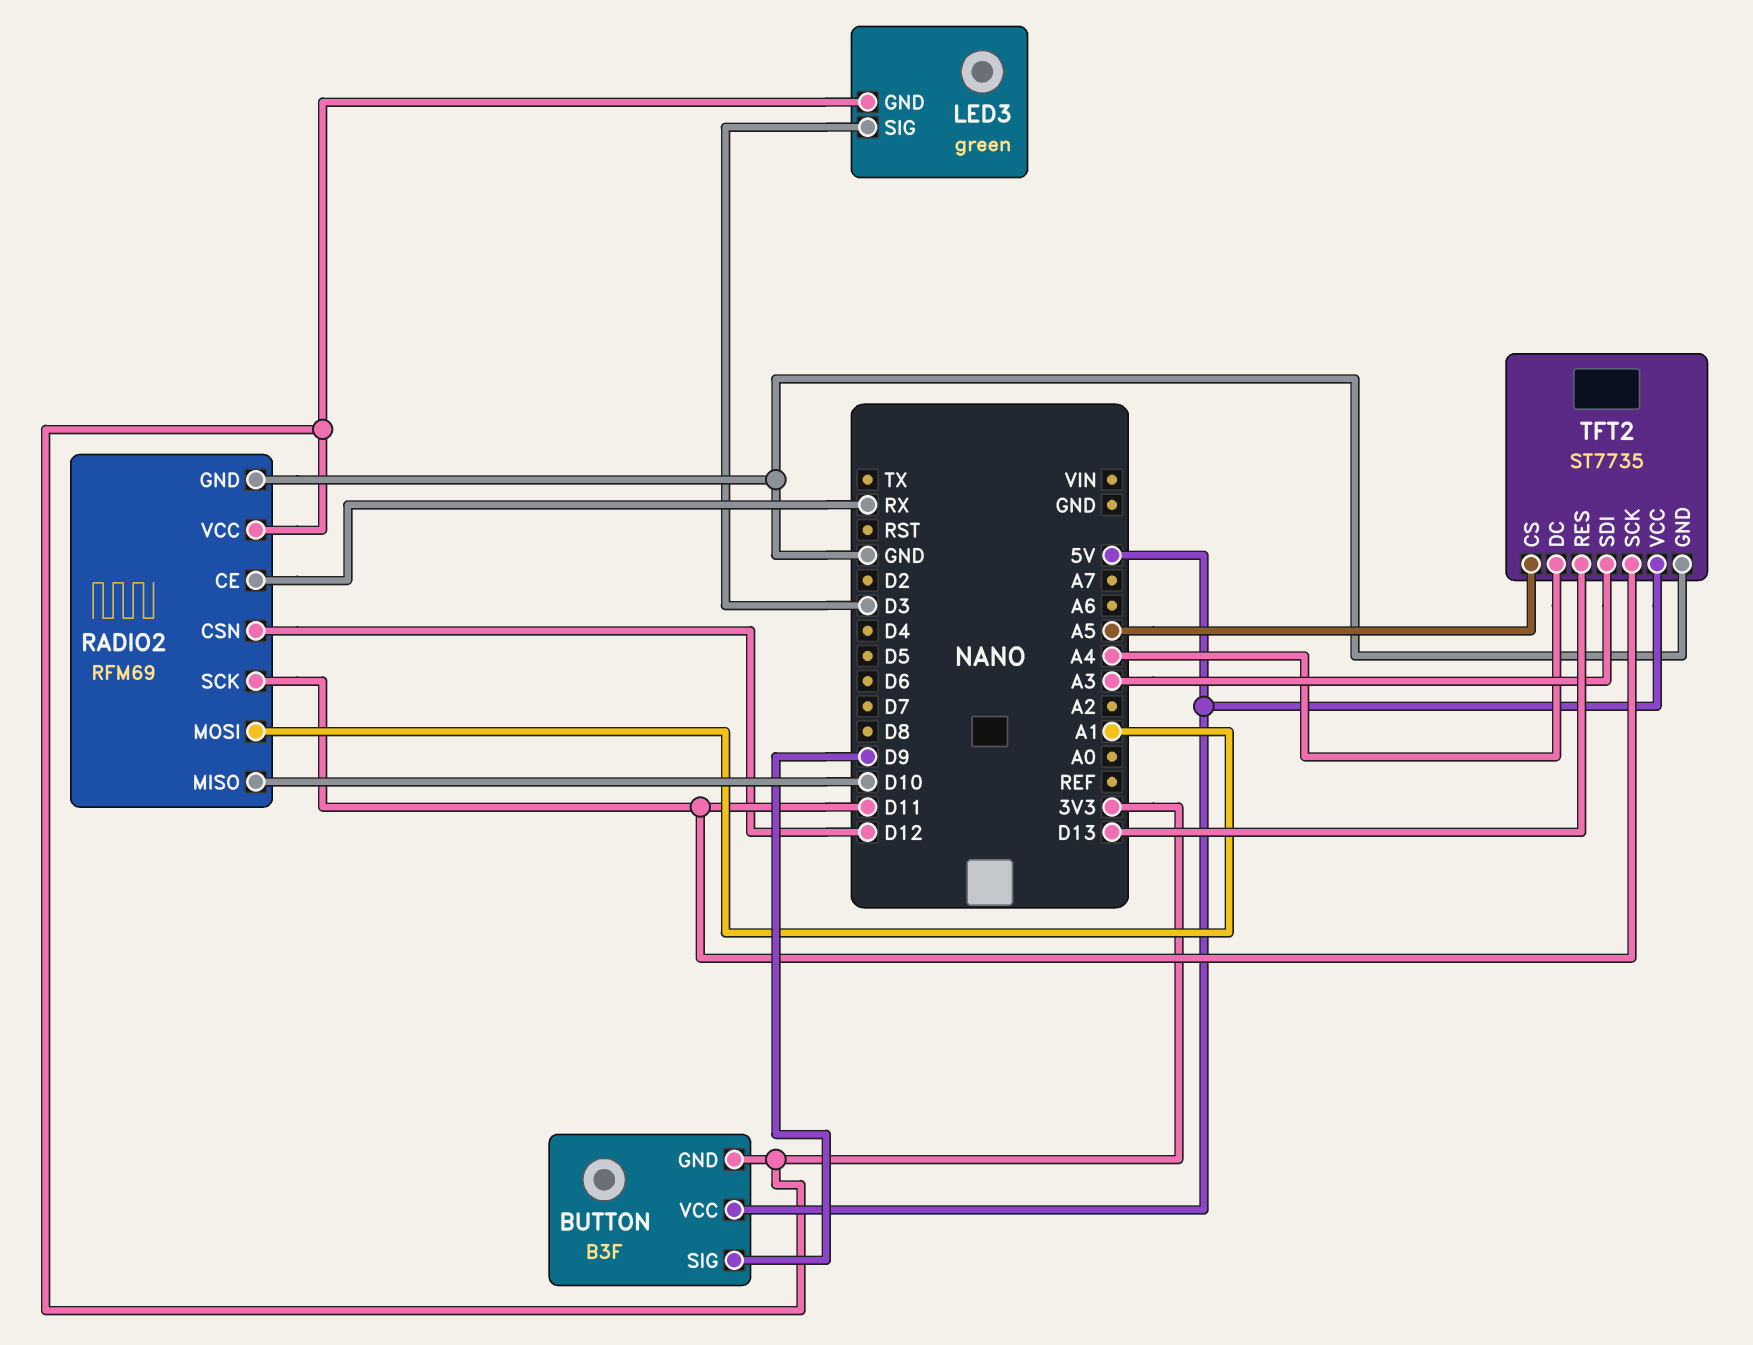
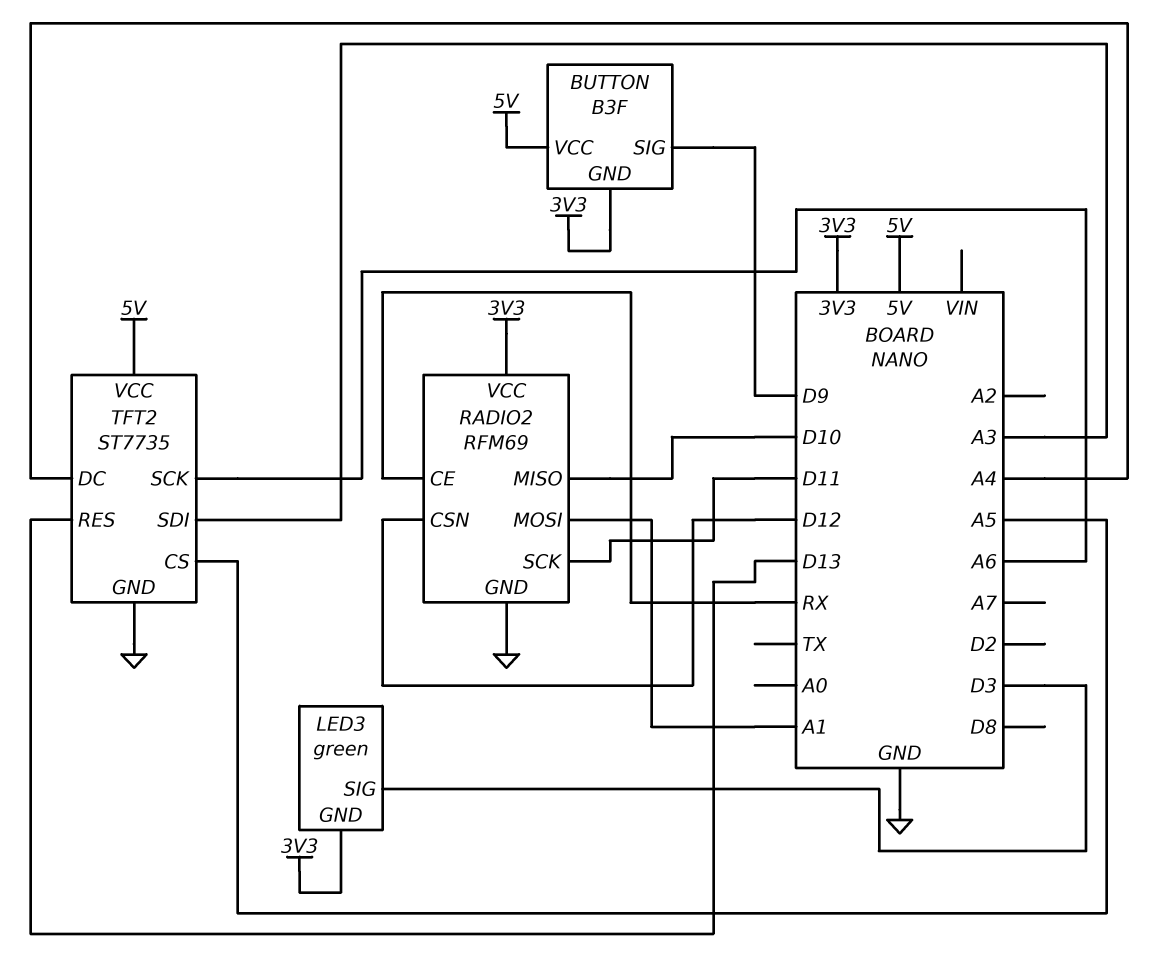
TFT2 pin SCK: D11 -> A6

